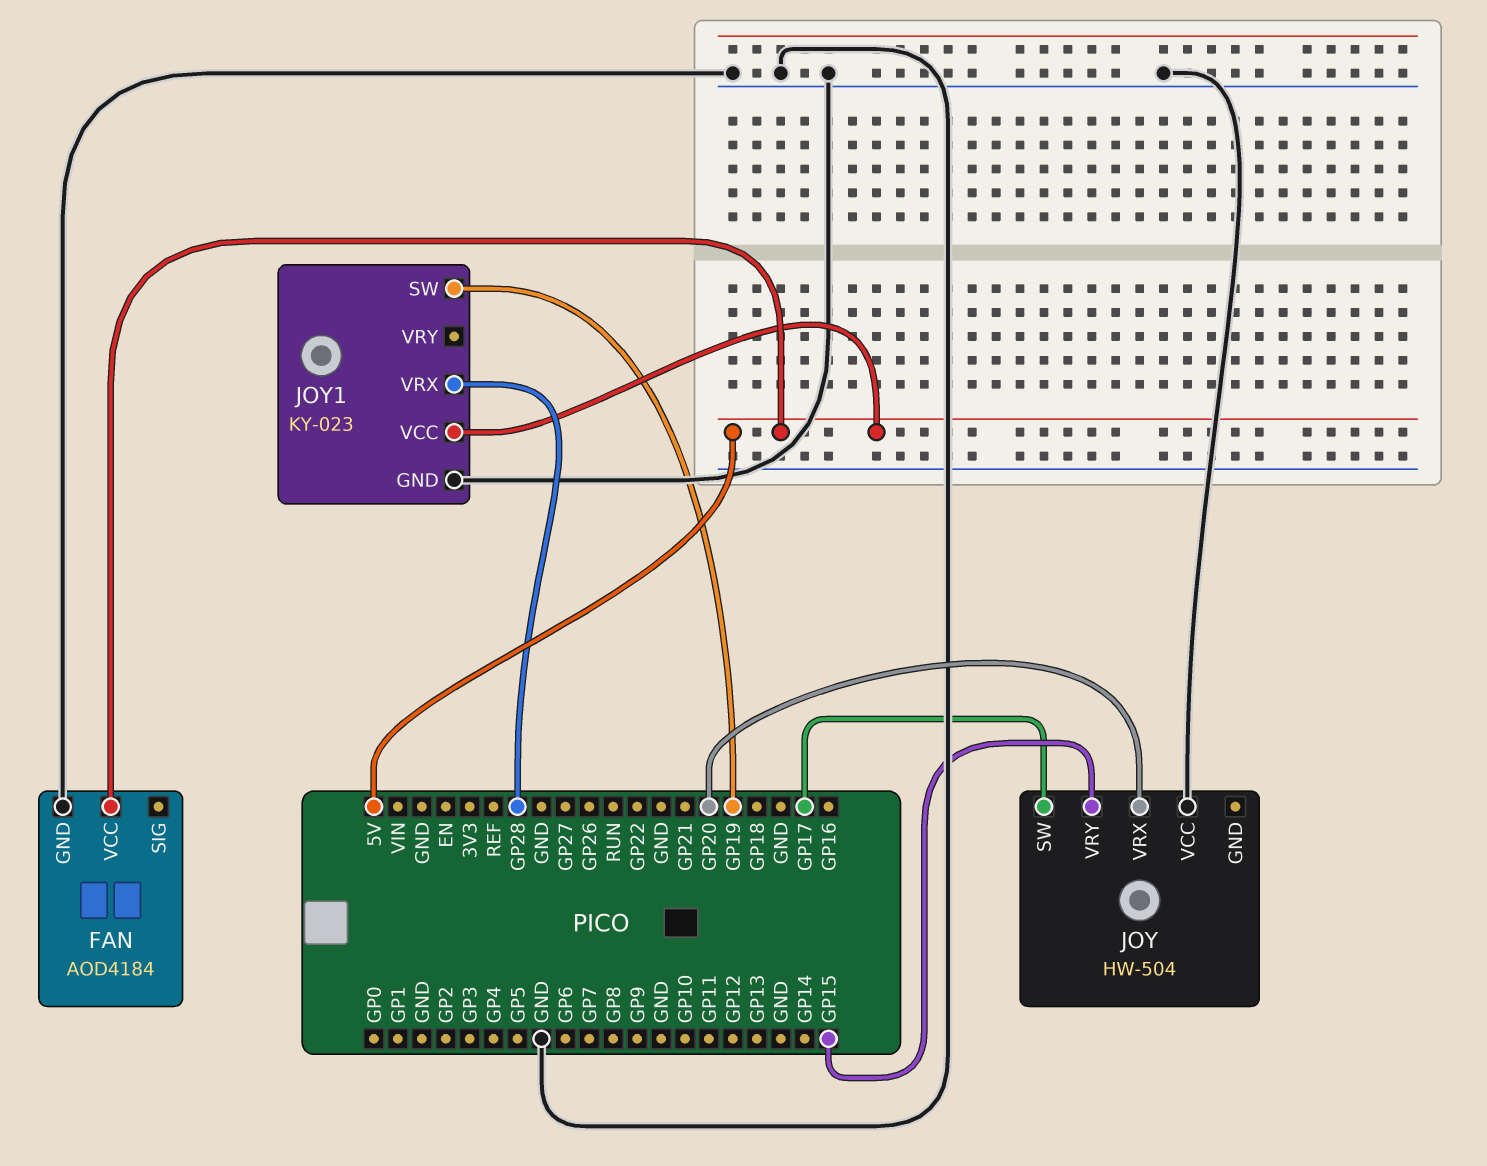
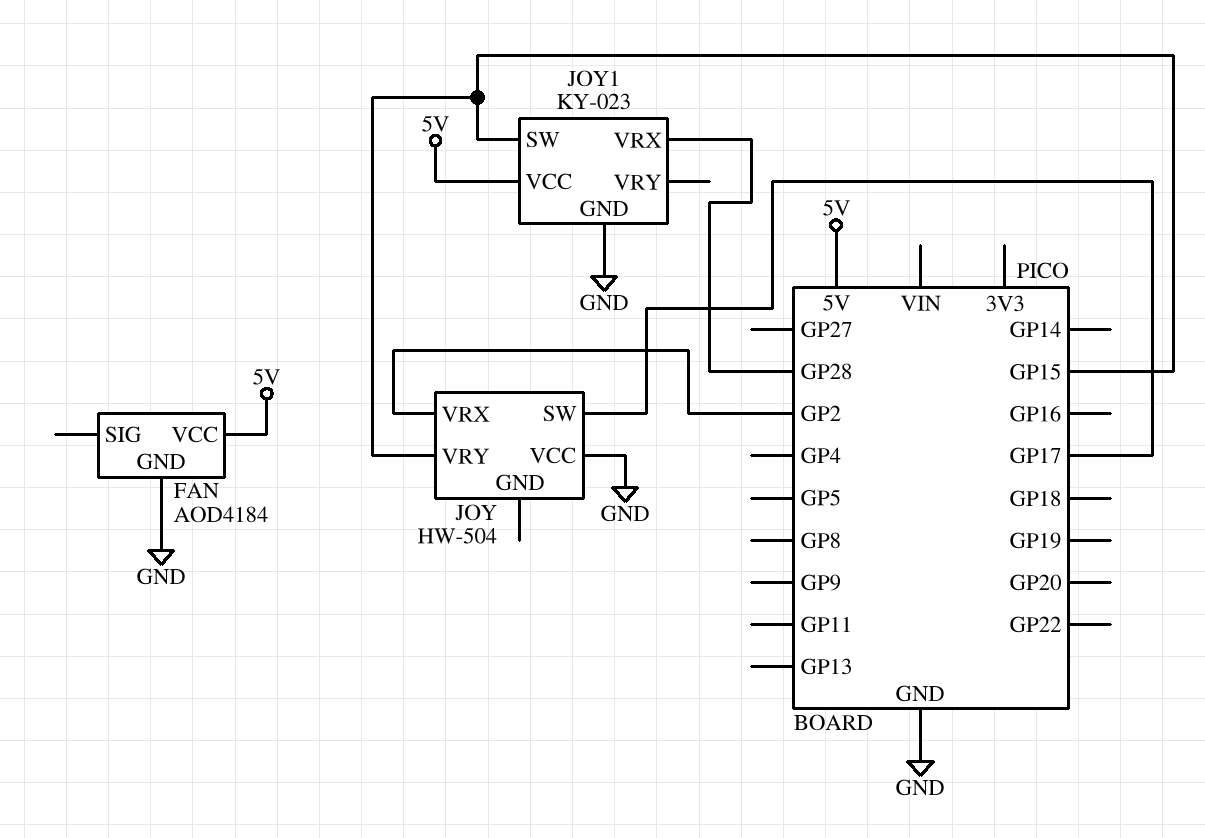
JOY pin VRX: GP20 -> GP2
JOY1 pin SW: GP19 -> GP15

